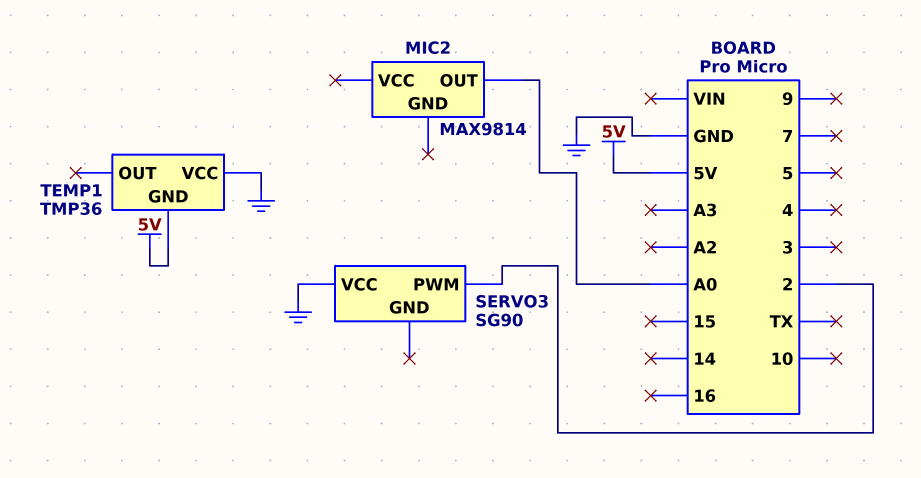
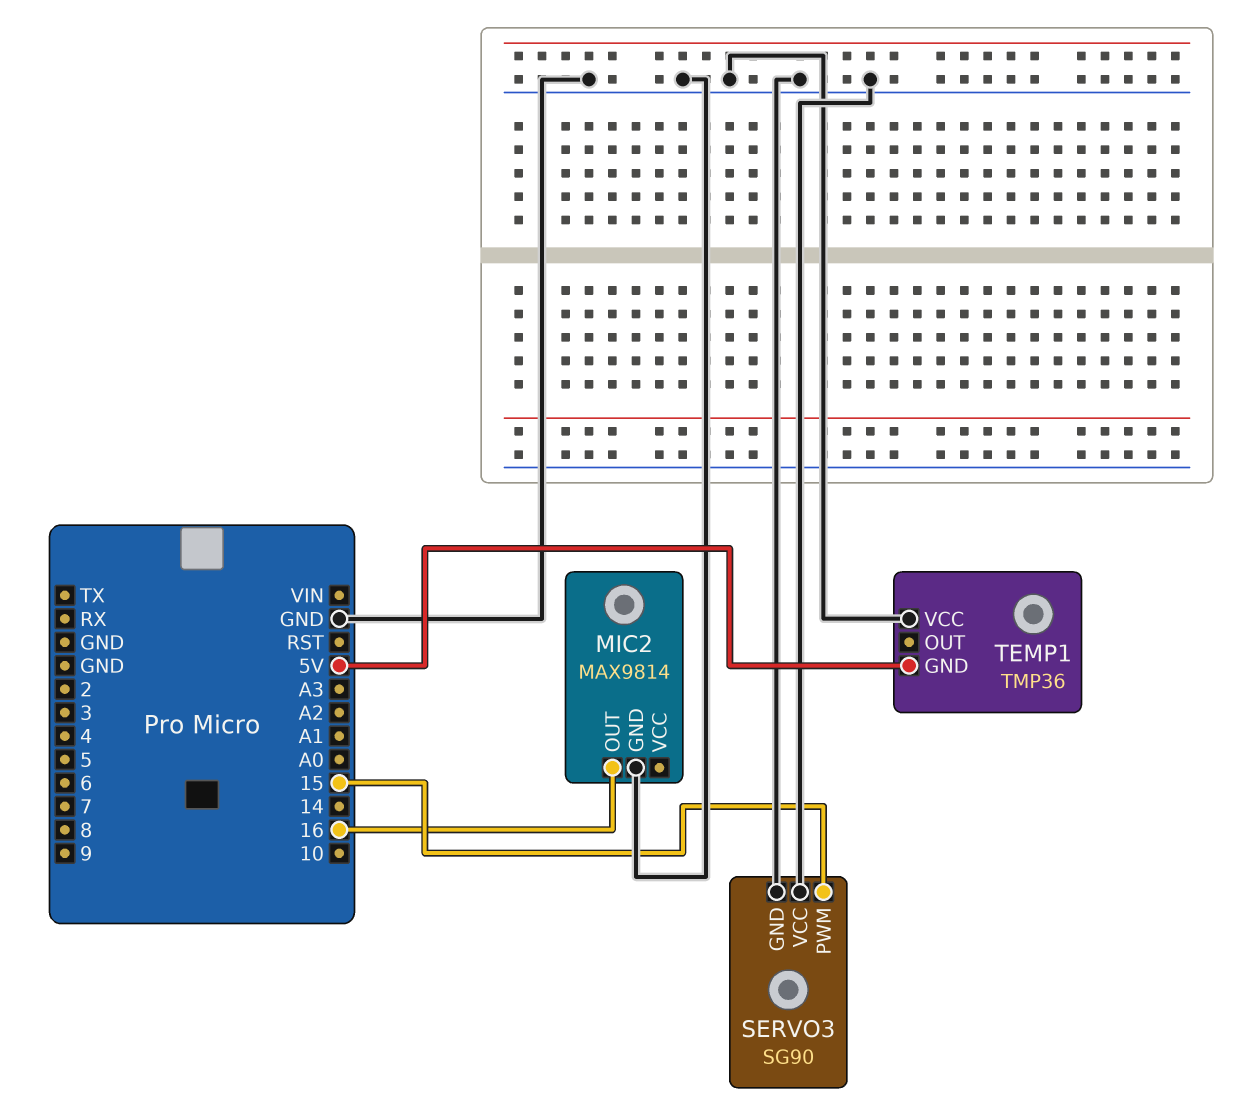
MIC2 pin GND: none -> GND
MIC2 pin OUT: A0 -> 16
SERVO3 pin GND: none -> GND
SERVO3 pin PWM: 2 -> 15

